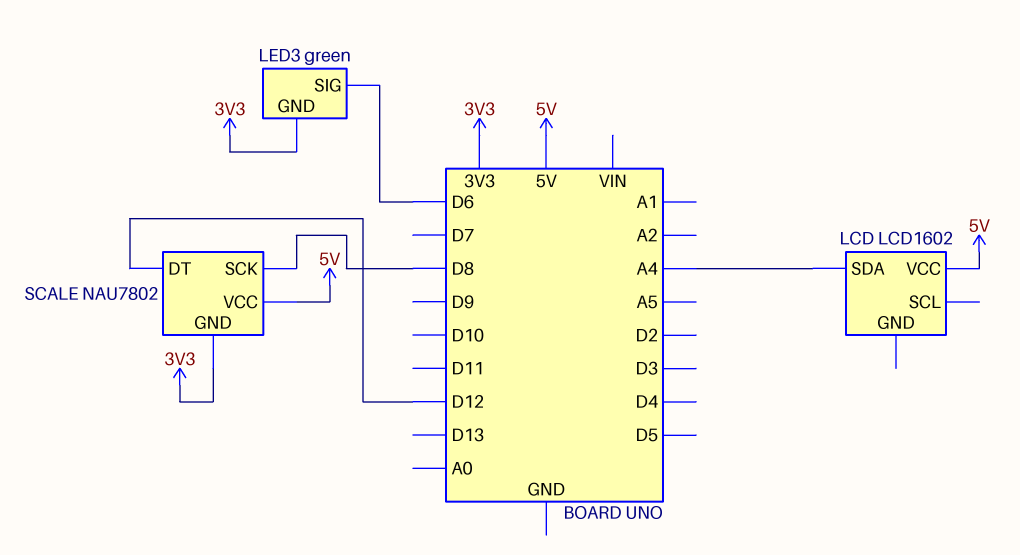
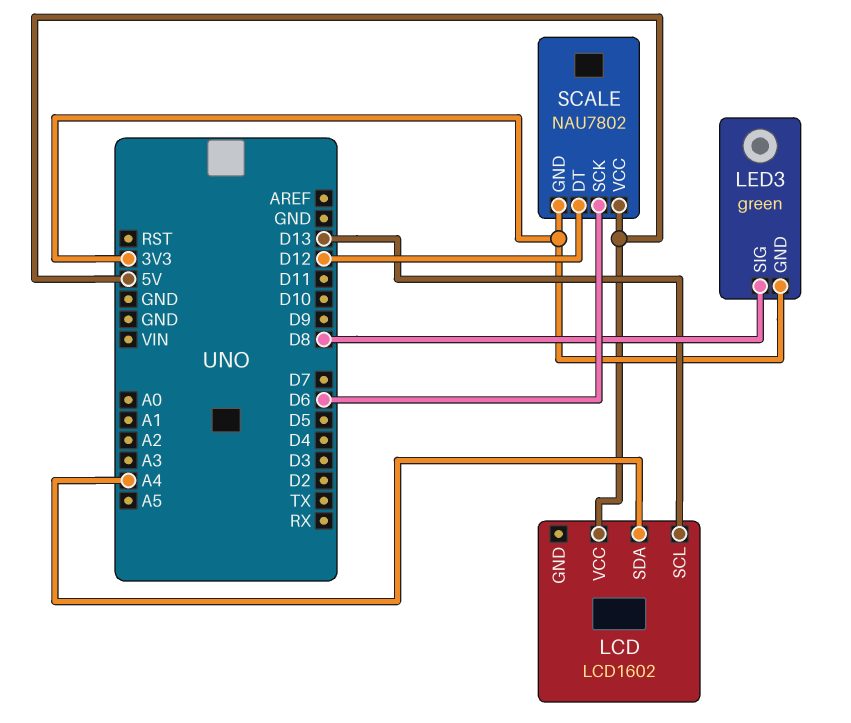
LCD pin SCL: none -> D13
LED3 pin SIG: D6 -> D8
SCALE pin SCK: D8 -> D6

